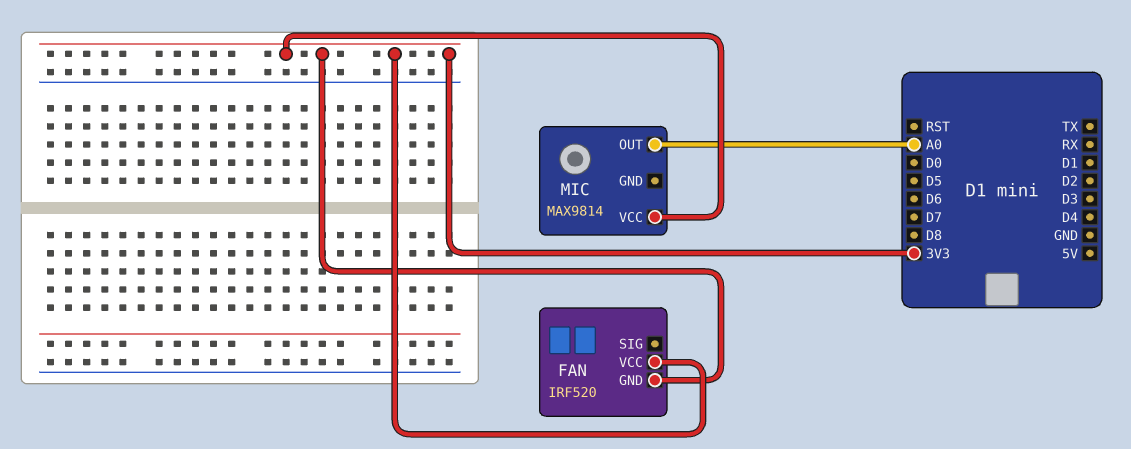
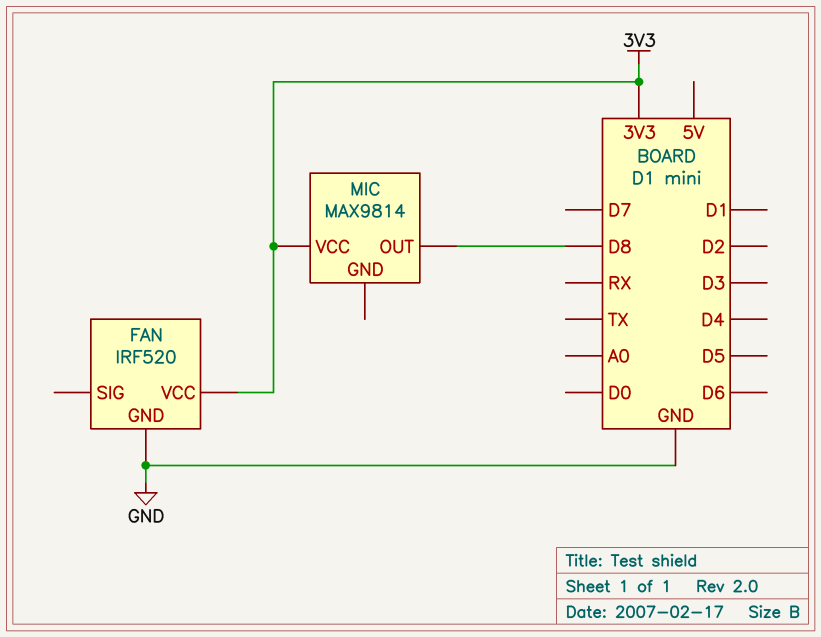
FAN pin GND: 3V3 -> GND
MIC pin OUT: A0 -> D8

